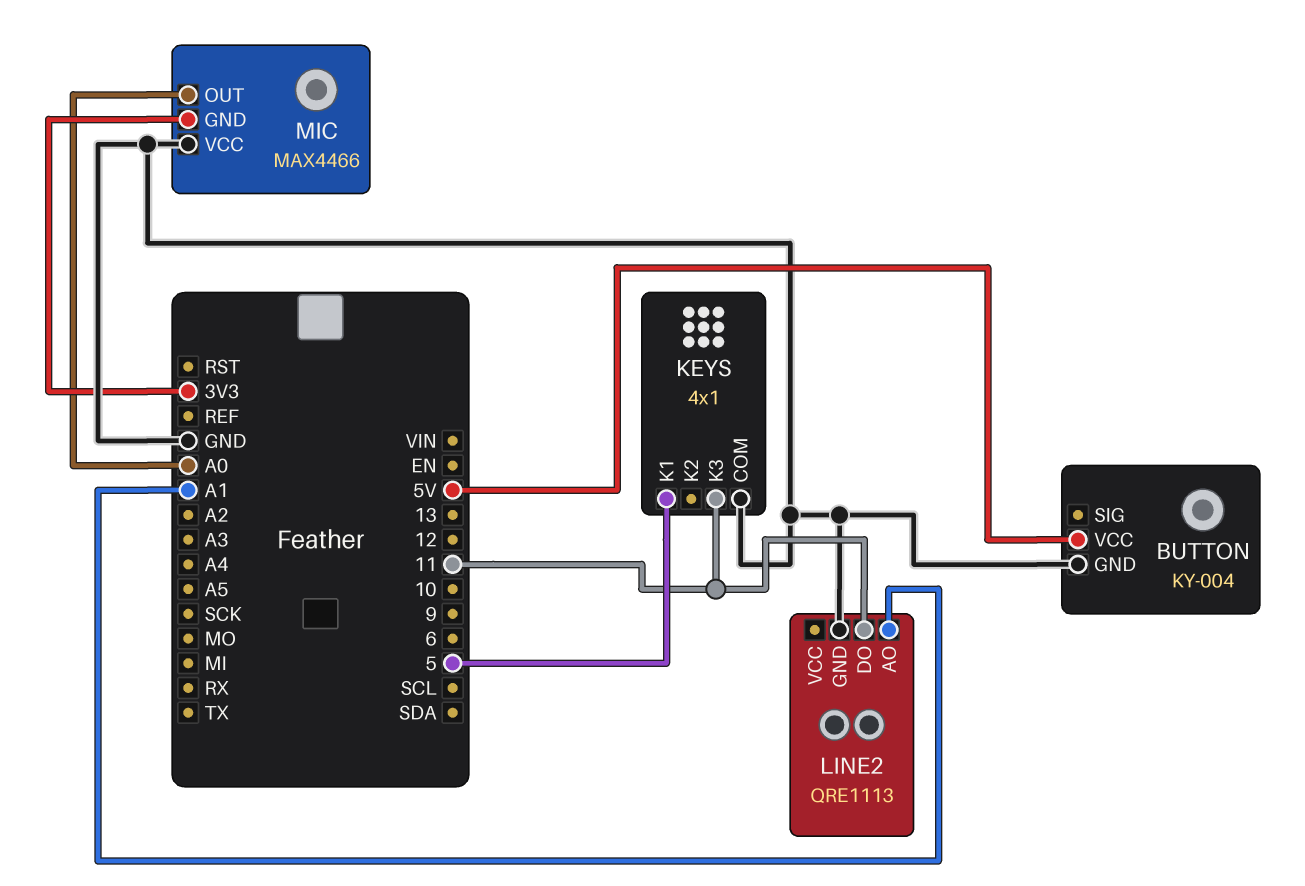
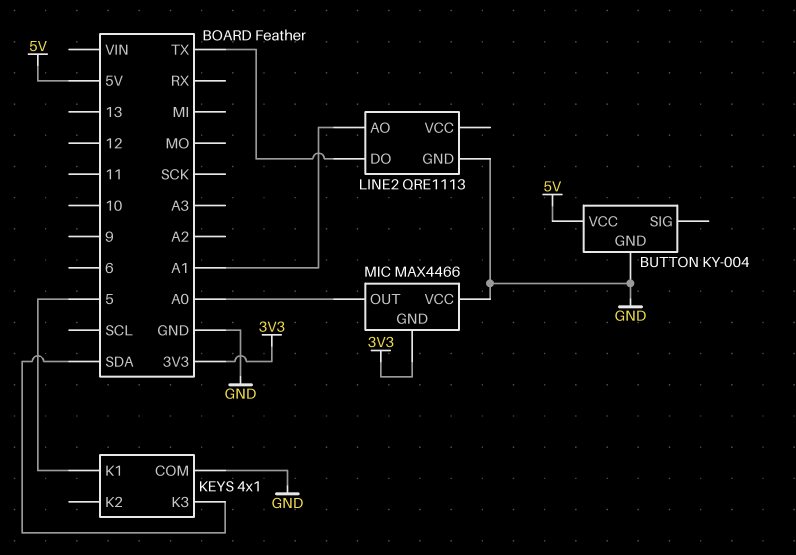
KEYS pin K3: 11 -> SDA
LINE2 pin DO: 11 -> TX

